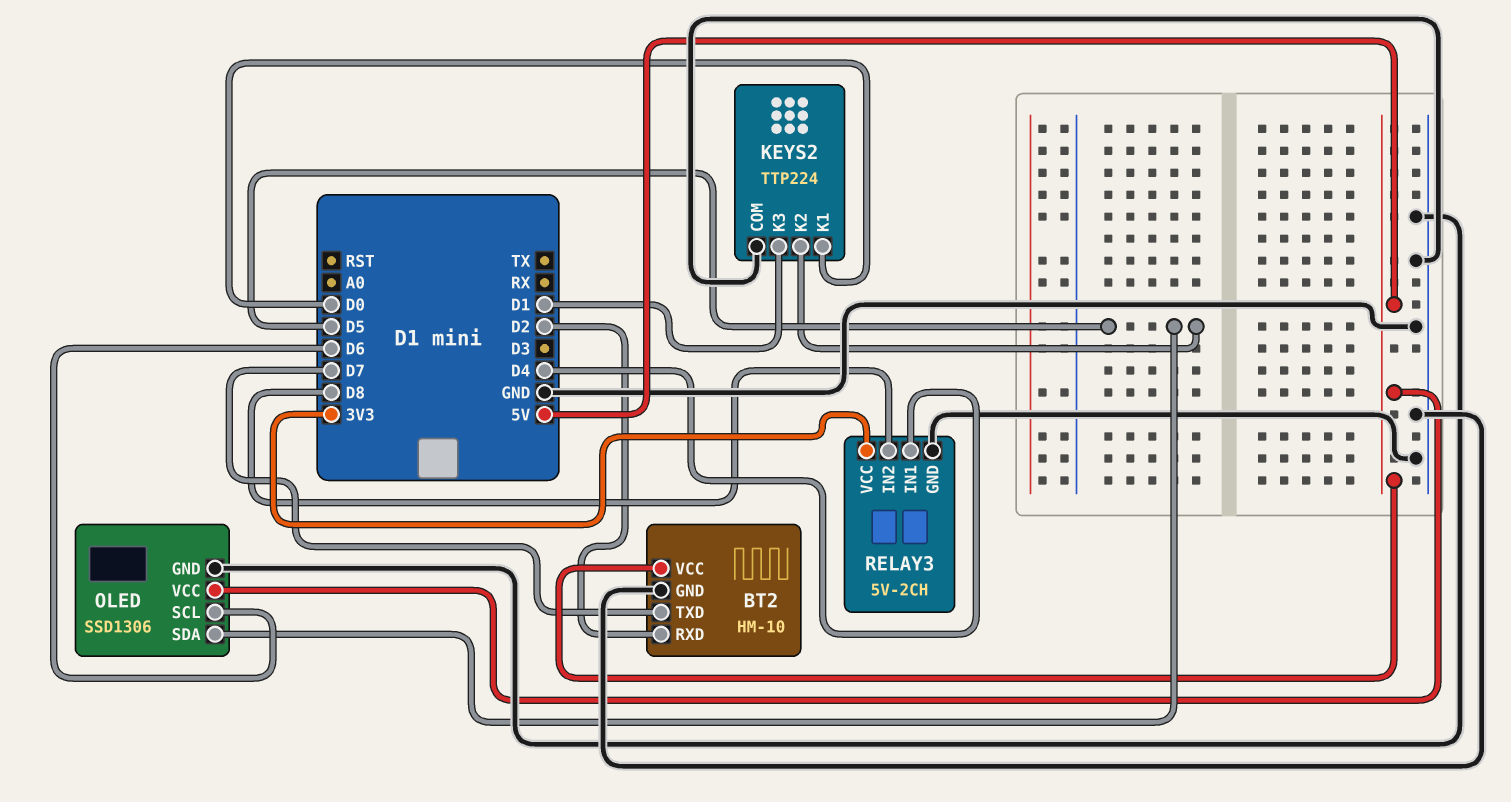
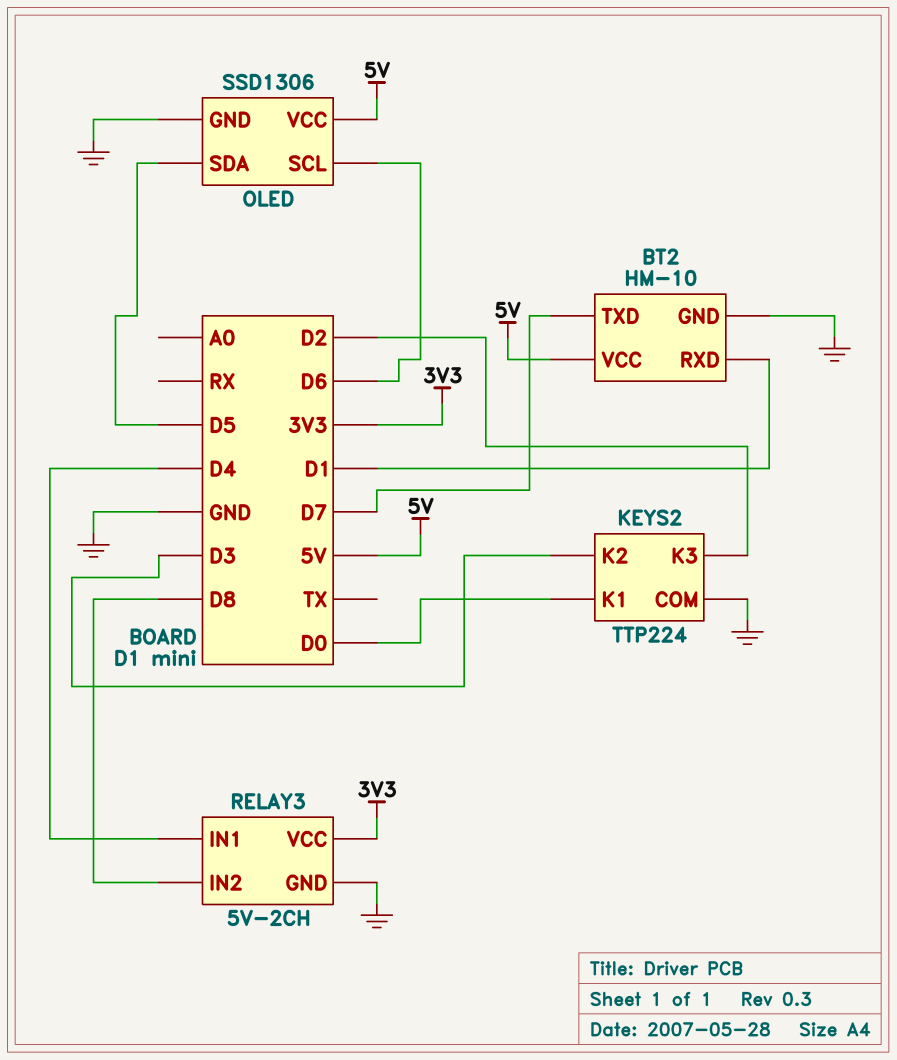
BT2 pin RXD: D2 -> D1
KEYS2 pin K2: D5 -> D3
KEYS2 pin K3: D1 -> D2

